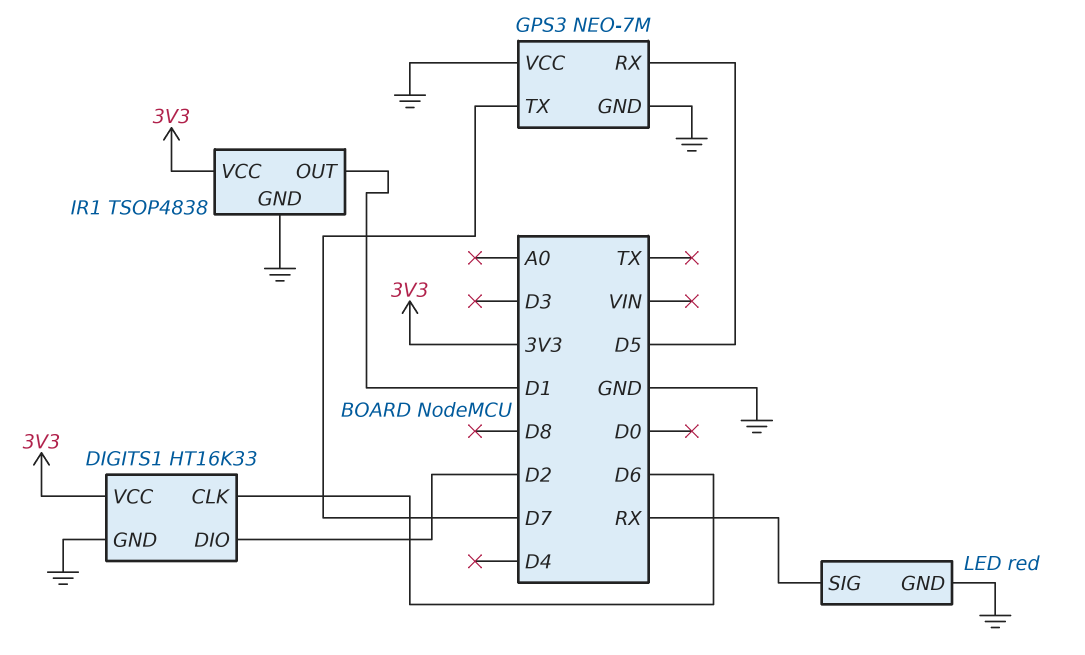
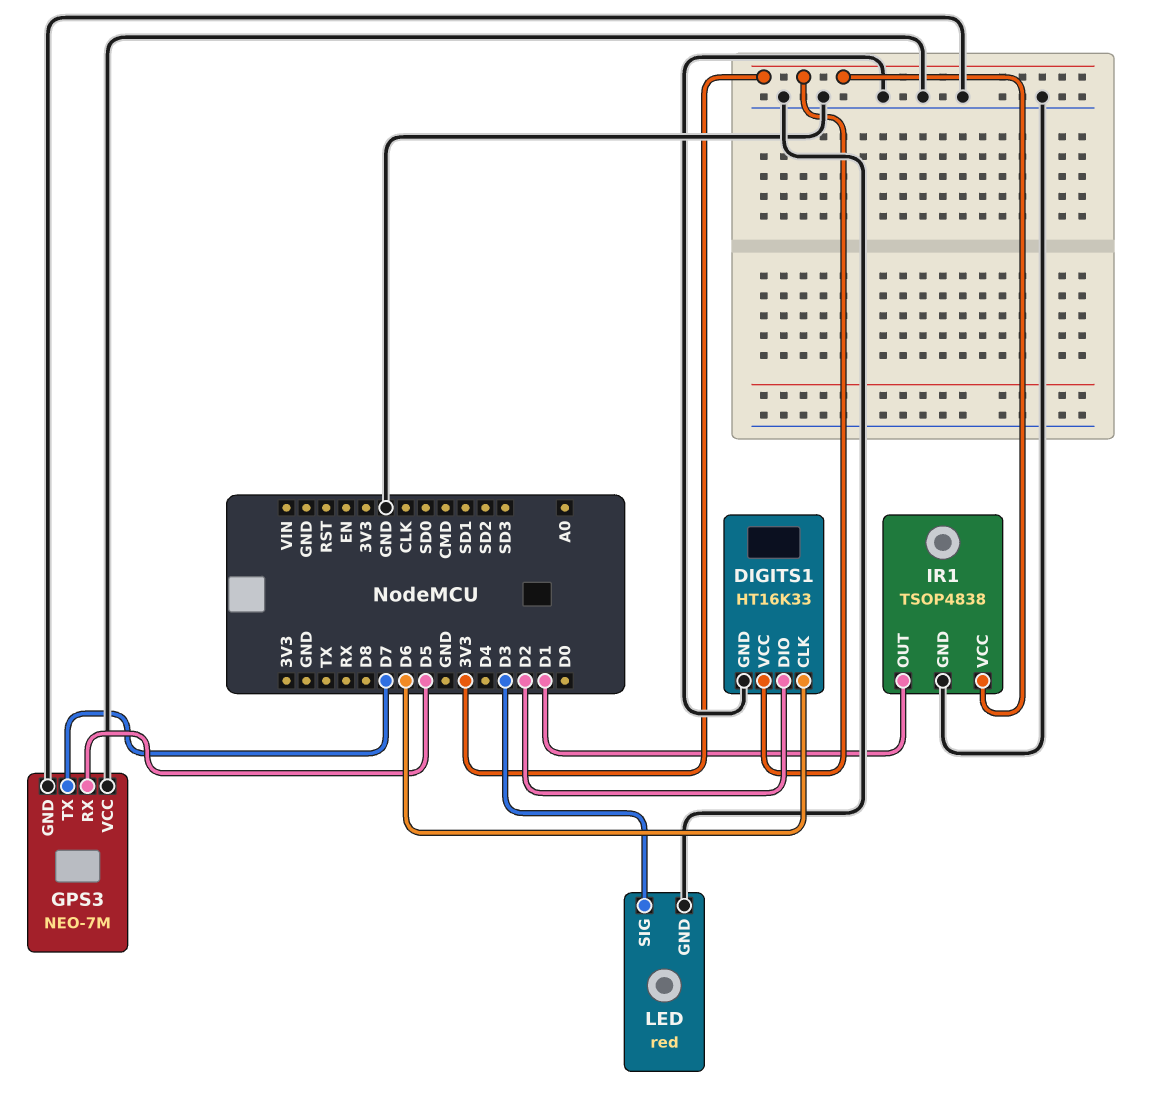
LED pin SIG: RX -> D3

